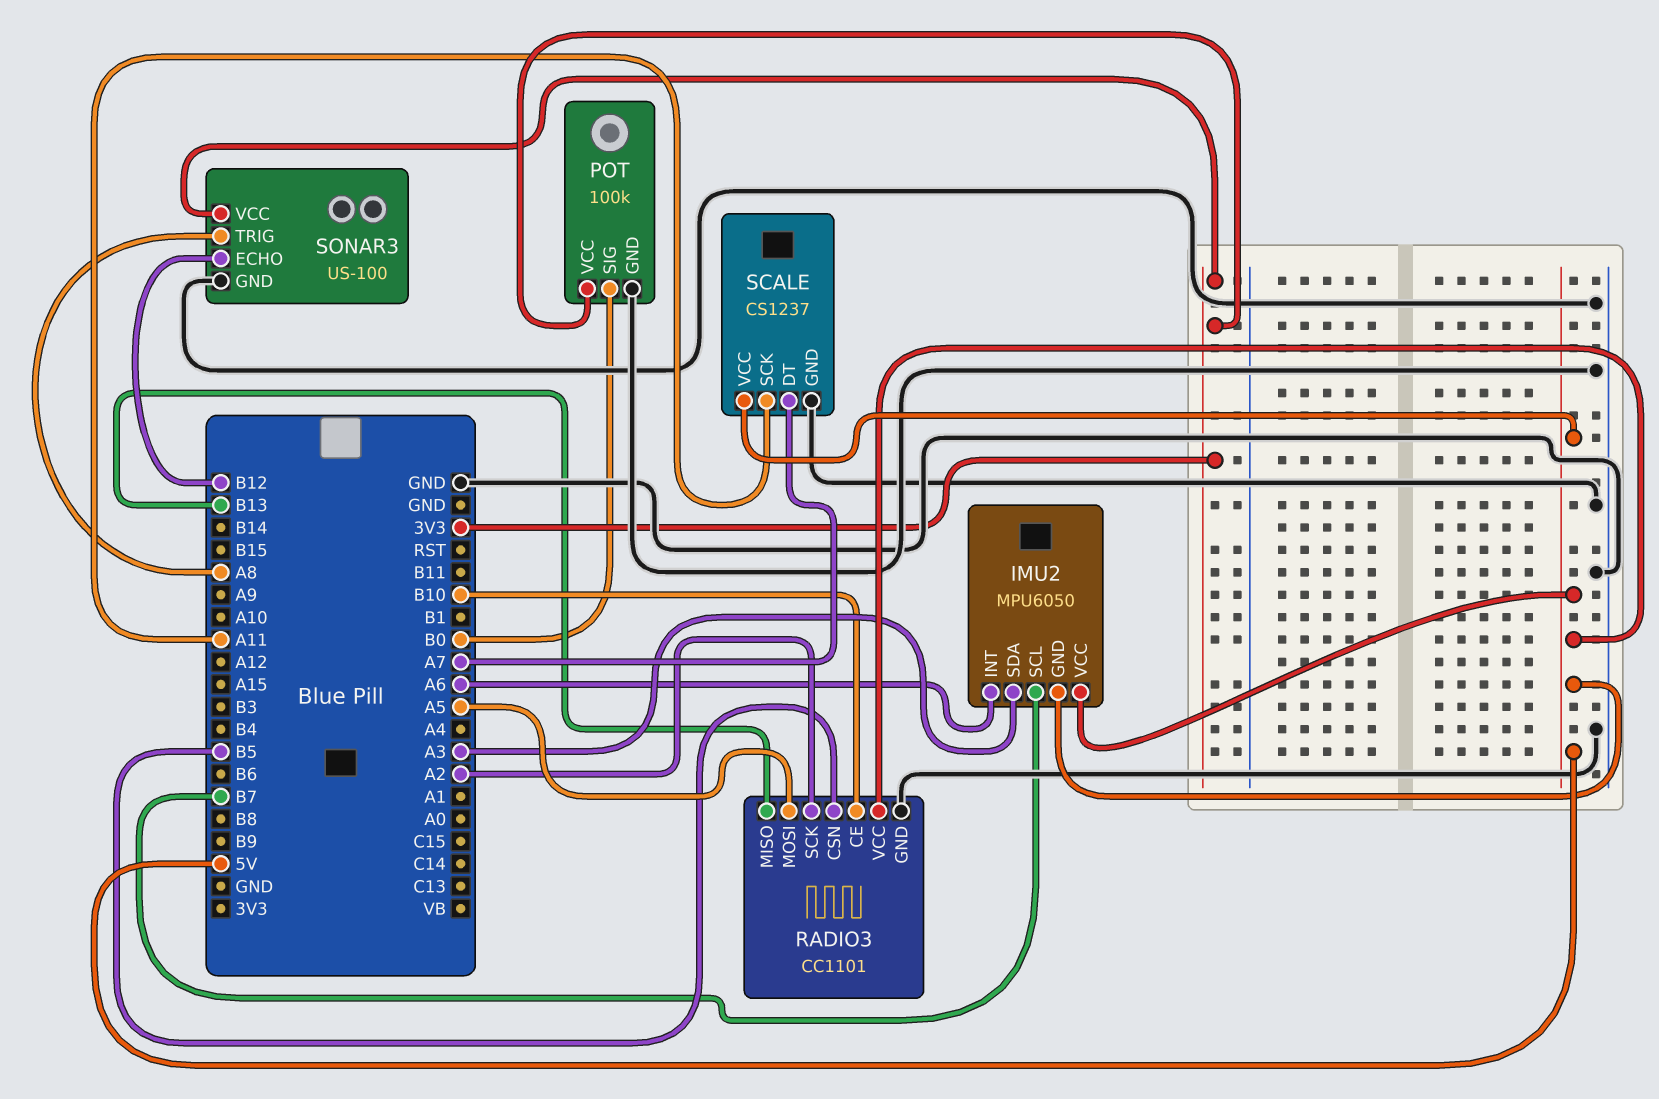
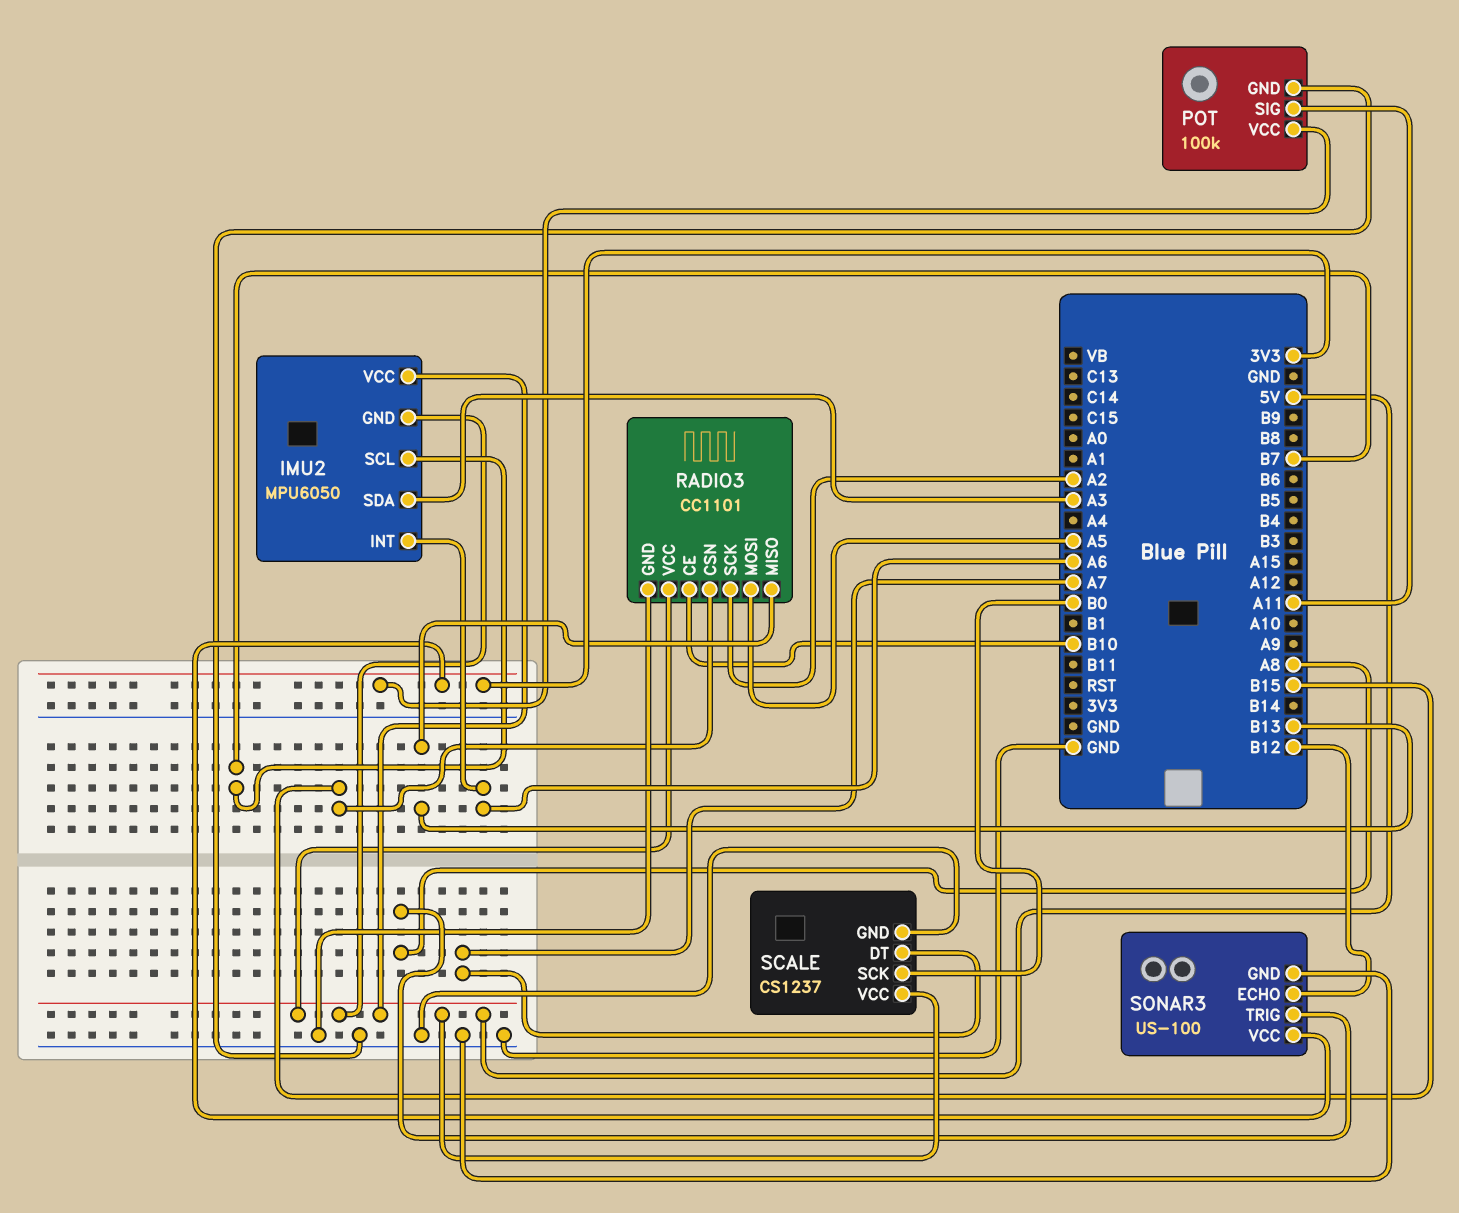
POT pin SIG: B0 -> A11
RADIO3 pin CSN: B5 -> B15
SCALE pin SCK: A11 -> B0

